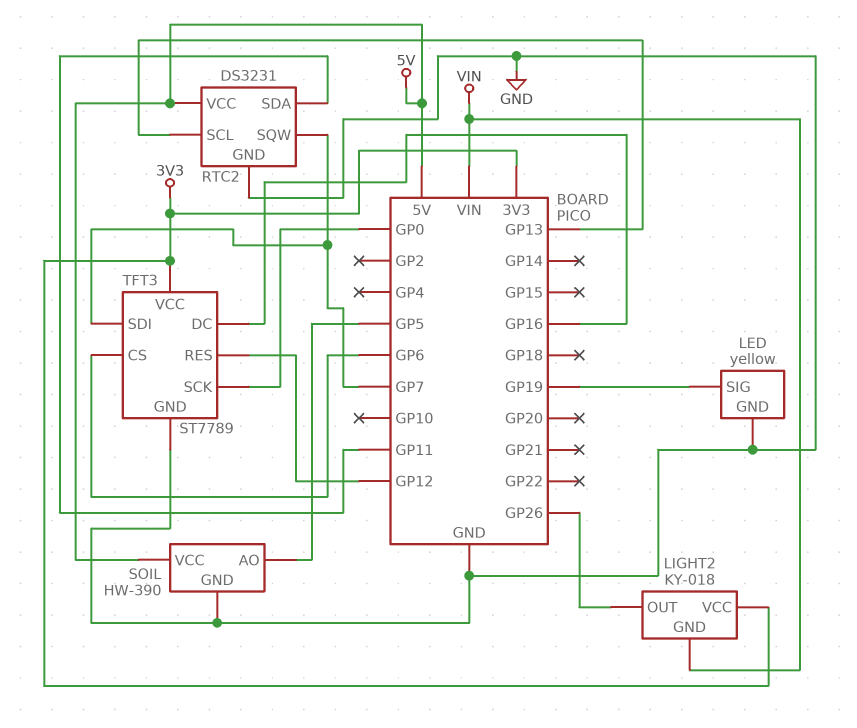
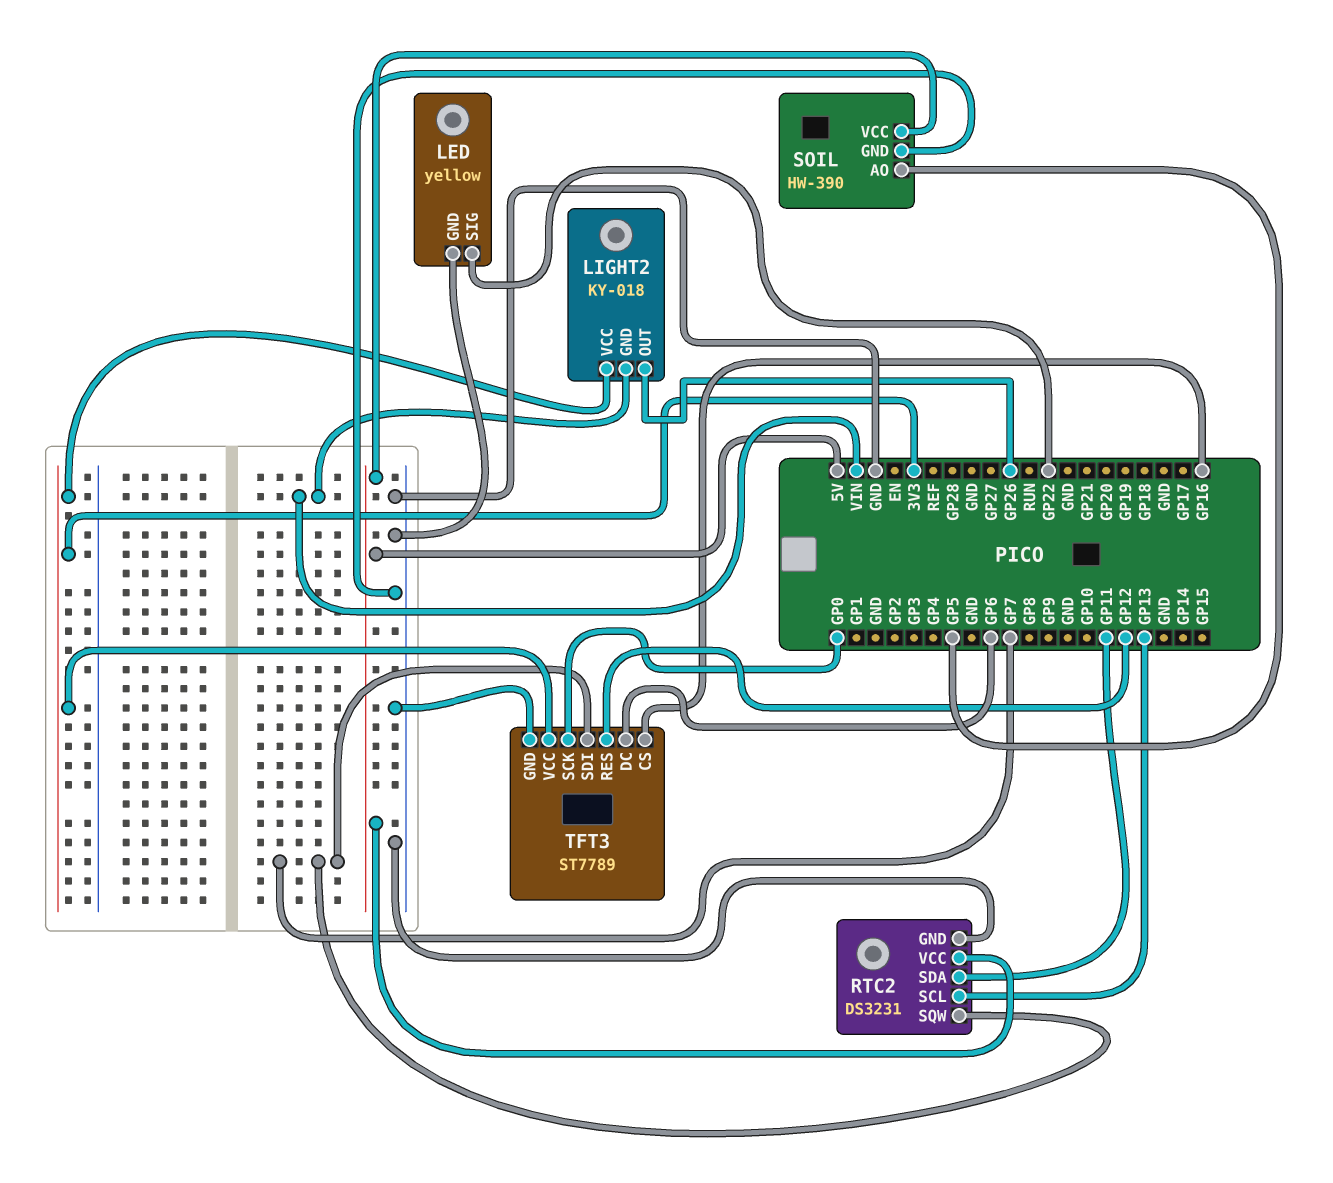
LED pin SIG: GP19 -> GP22
TFT3 pin CS: GP6 -> GP16
TFT3 pin DC: GP16 -> GP6

